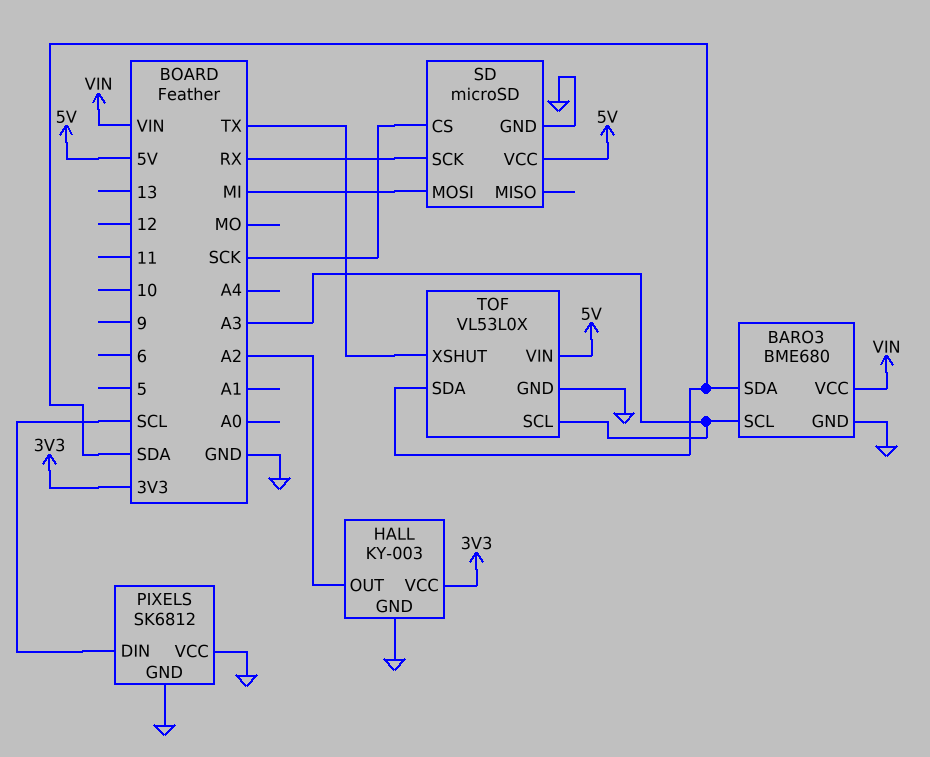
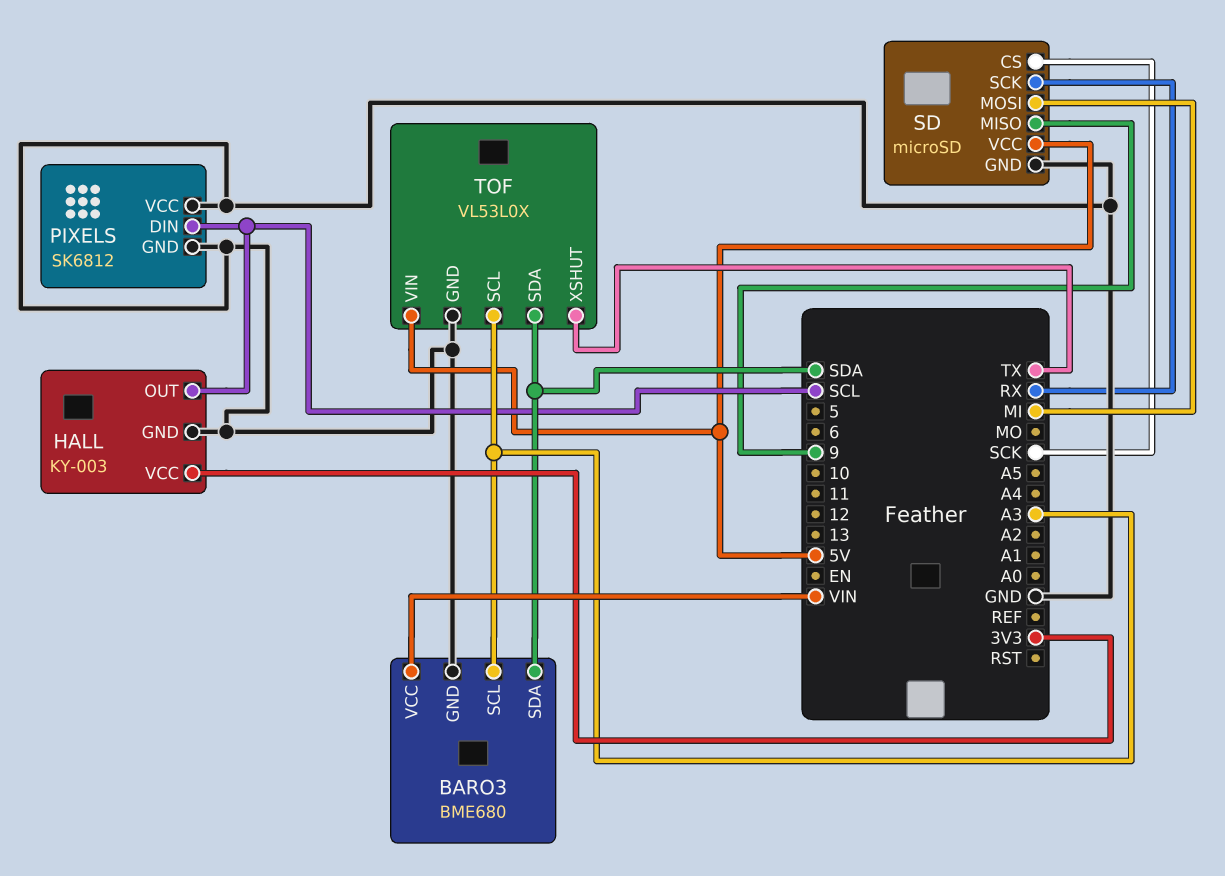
HALL pin OUT: A2 -> SCL
SD pin MISO: none -> 9

